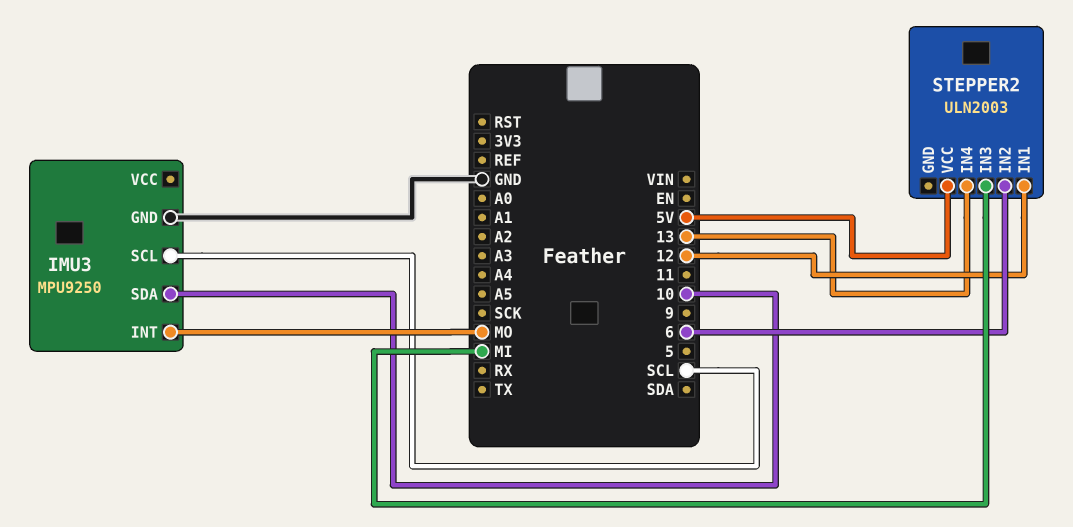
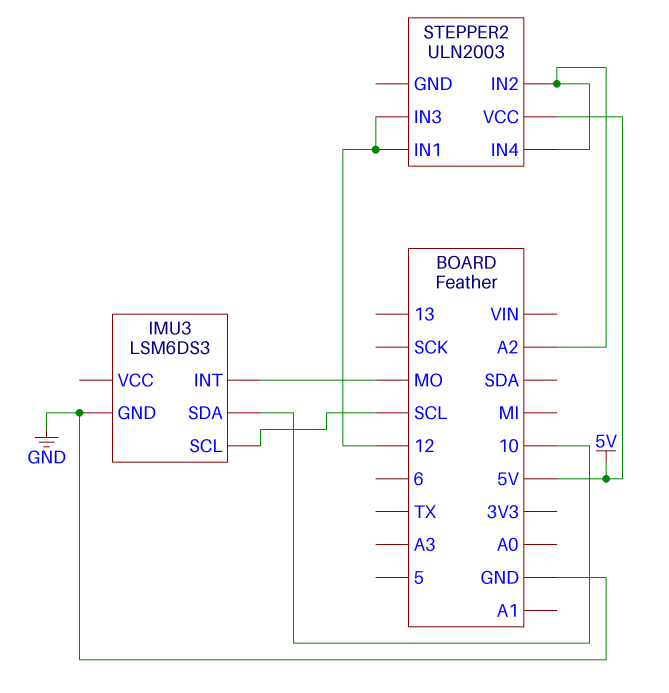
IMU3: MPU9250 -> LSM6DS3
STEPPER2 pin IN2: 6 -> A2
STEPPER2 pin IN3: MI -> 12
STEPPER2 pin IN4: 13 -> A2

